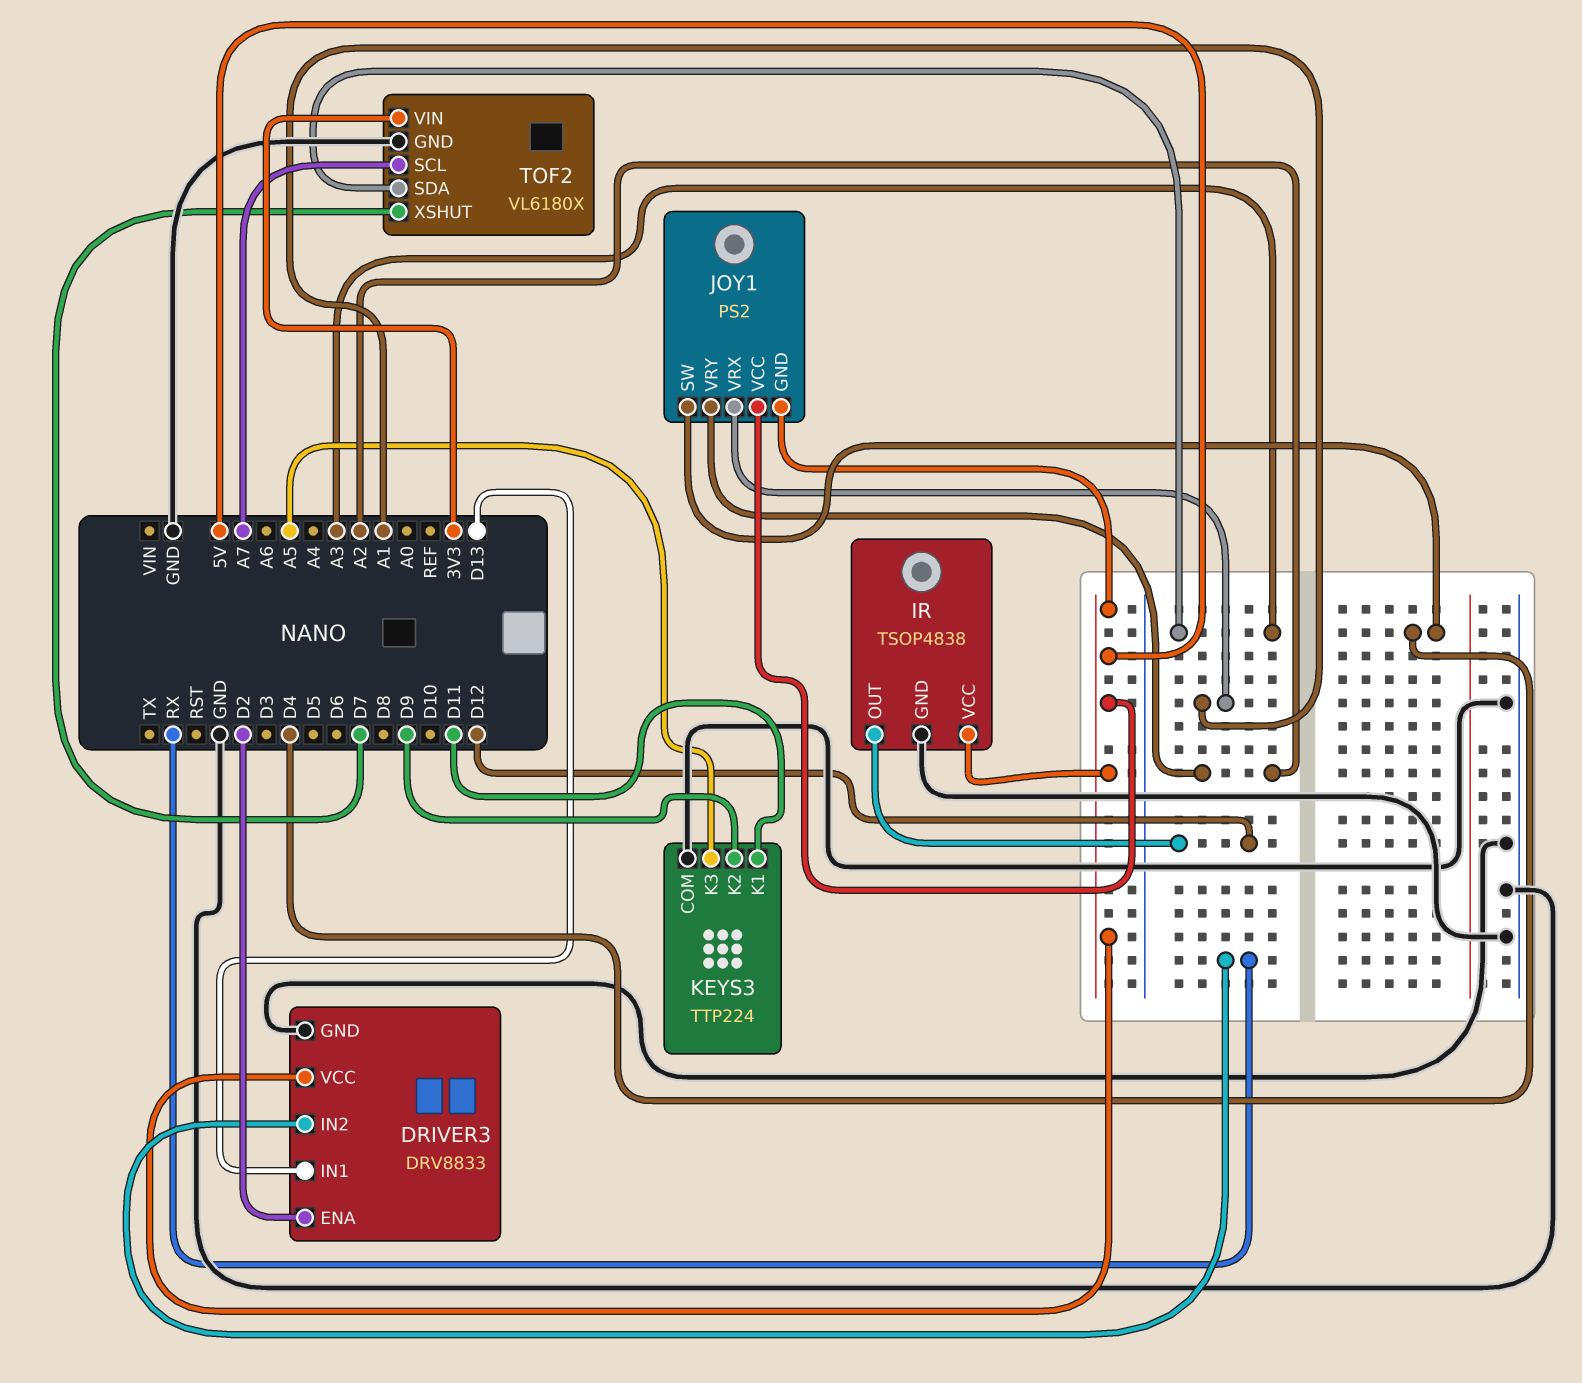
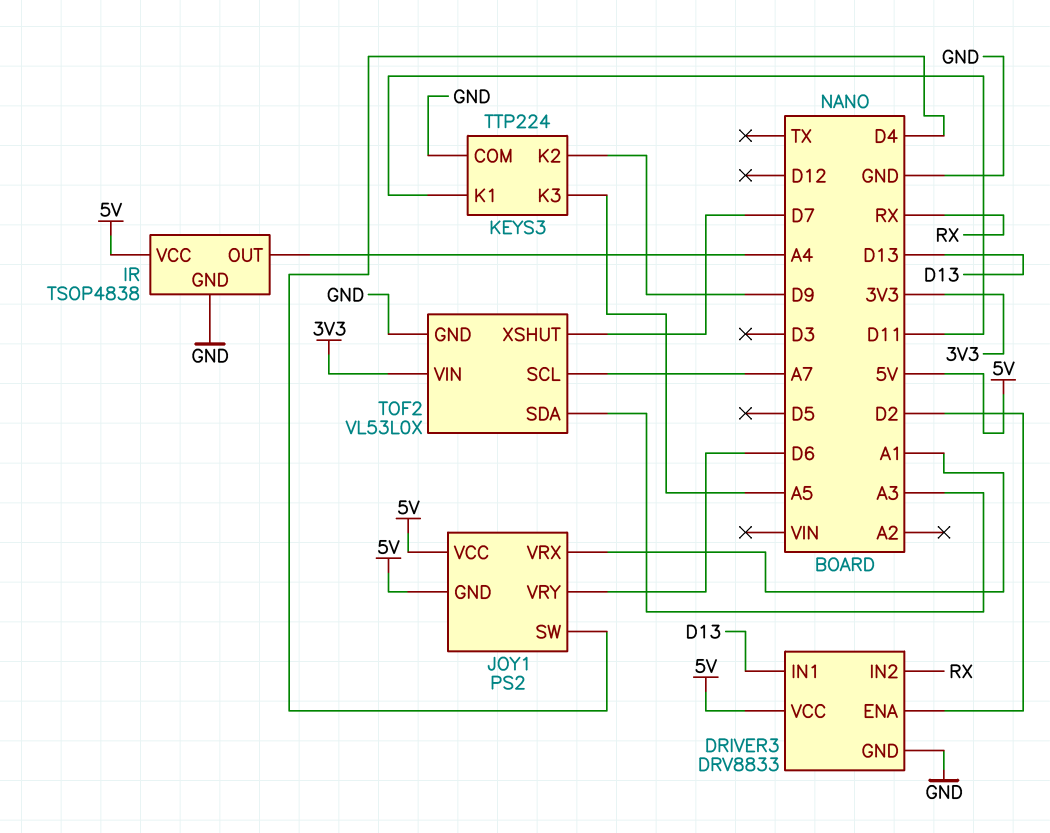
IR pin OUT: D12 -> A4
JOY1 pin VRY: A2 -> D6
TOF2: VL6180X -> VL53L0X

